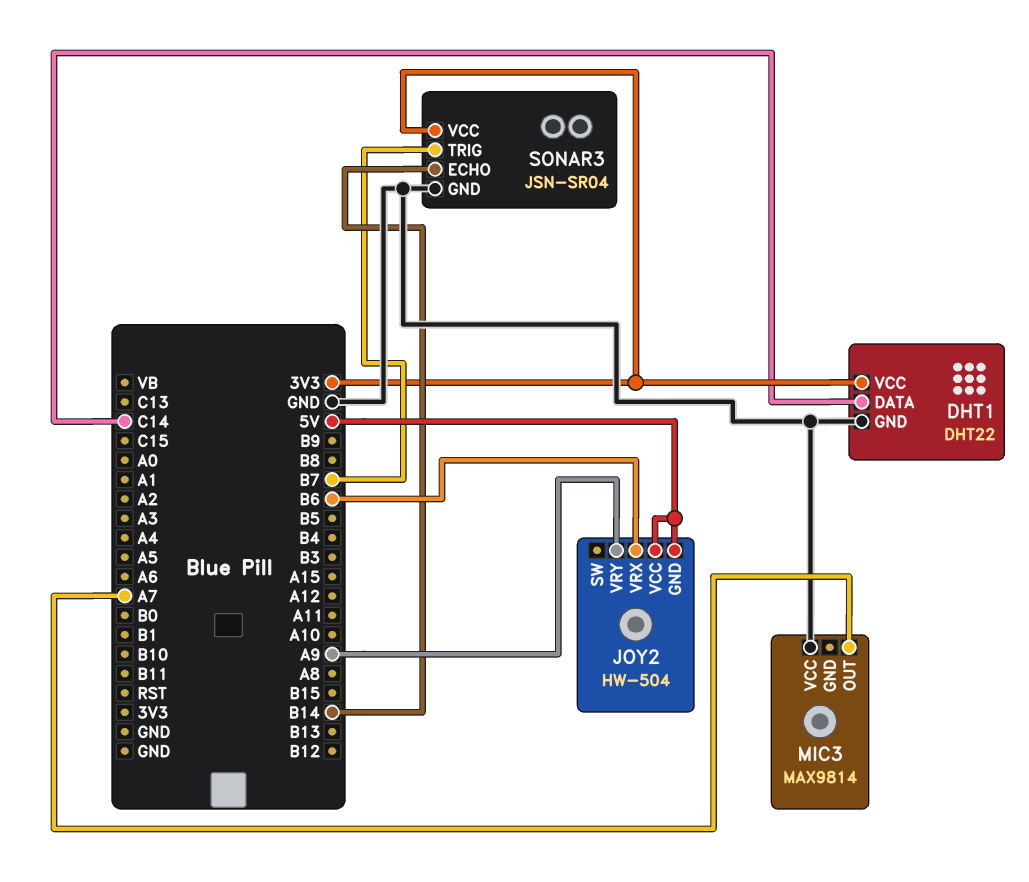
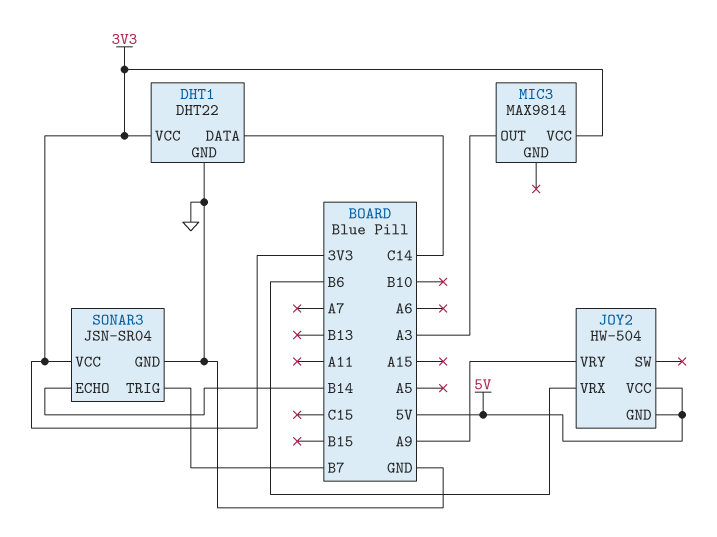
MIC3 pin OUT: A7 -> A3
MIC3 pin VCC: GND -> 3V3

